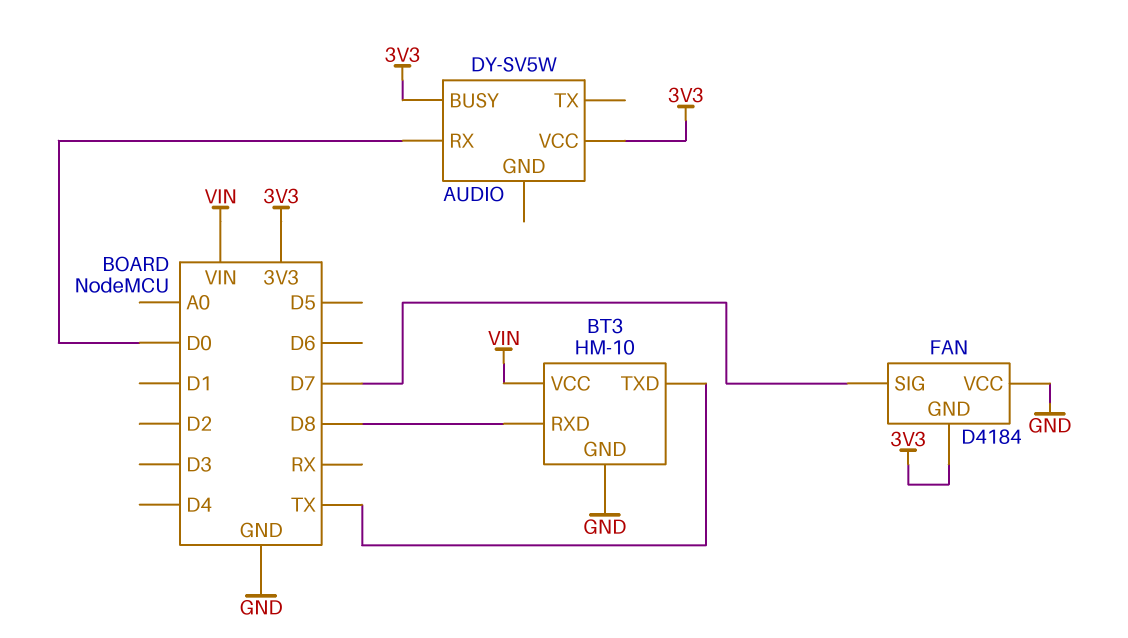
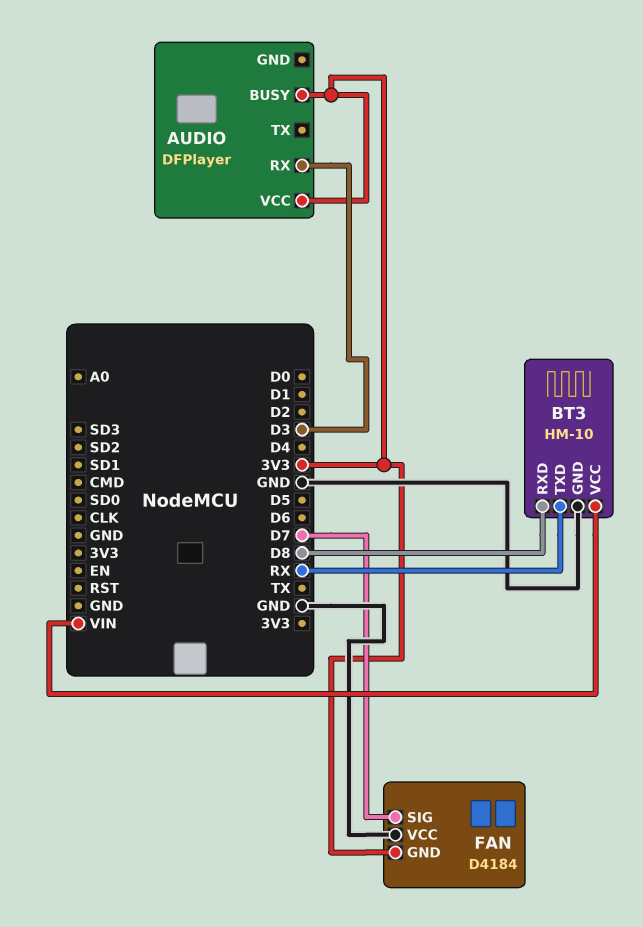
AUDIO: DY-SV5W -> DFPlayer
AUDIO pin RX: D0 -> D3
BT3 pin TXD: TX -> RX

